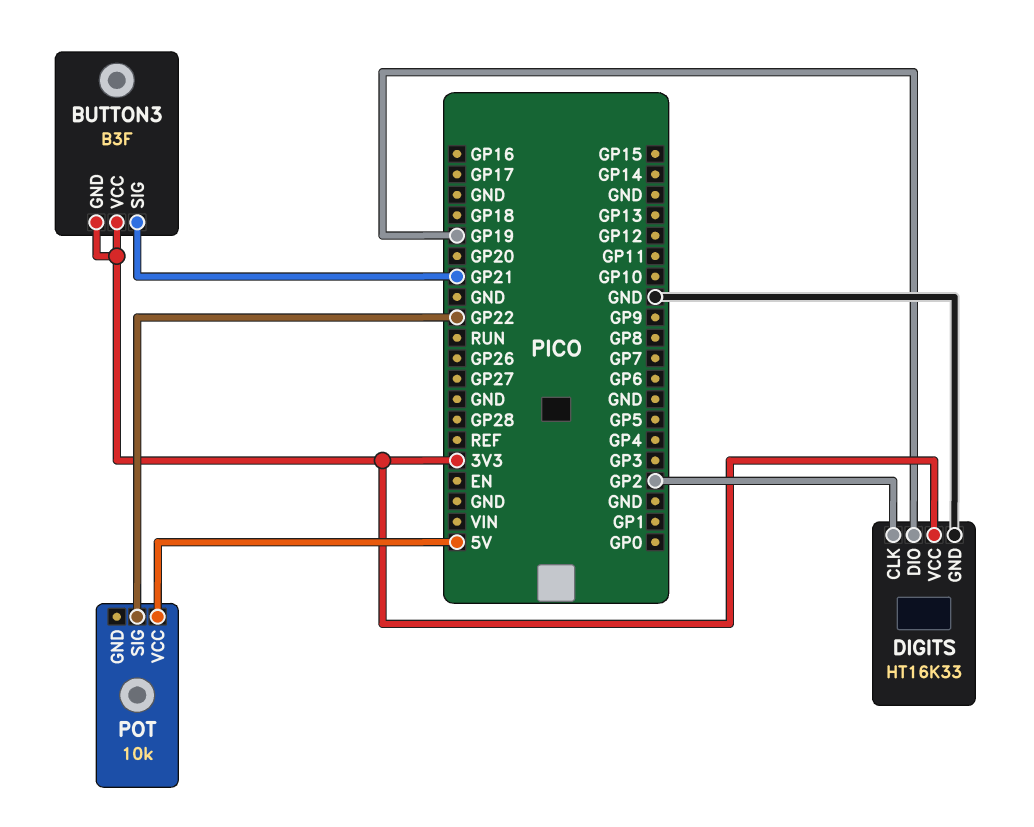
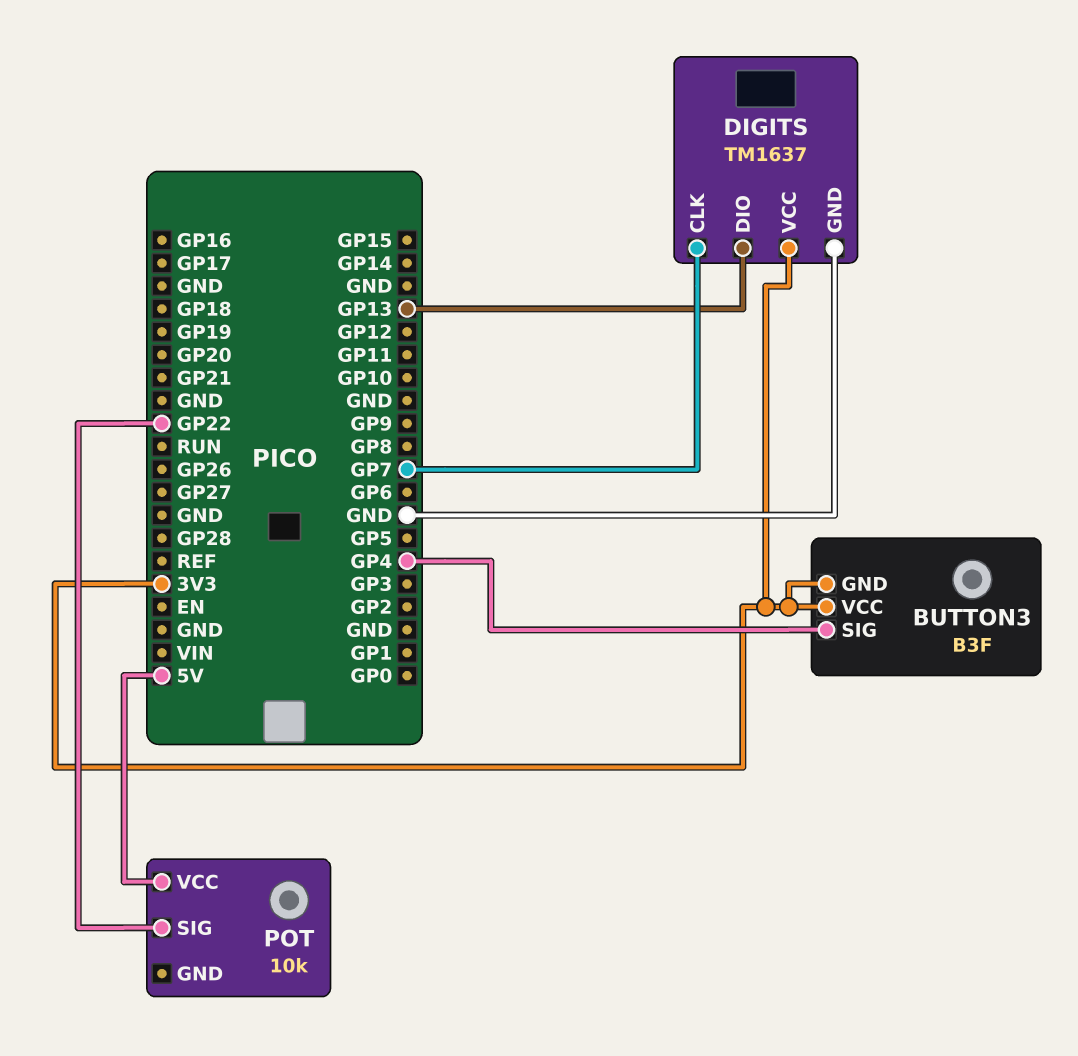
BUTTON3 pin SIG: GP21 -> GP4
DIGITS: HT16K33 -> TM1637
DIGITS pin CLK: GP2 -> GP7
DIGITS pin DIO: GP19 -> GP13

